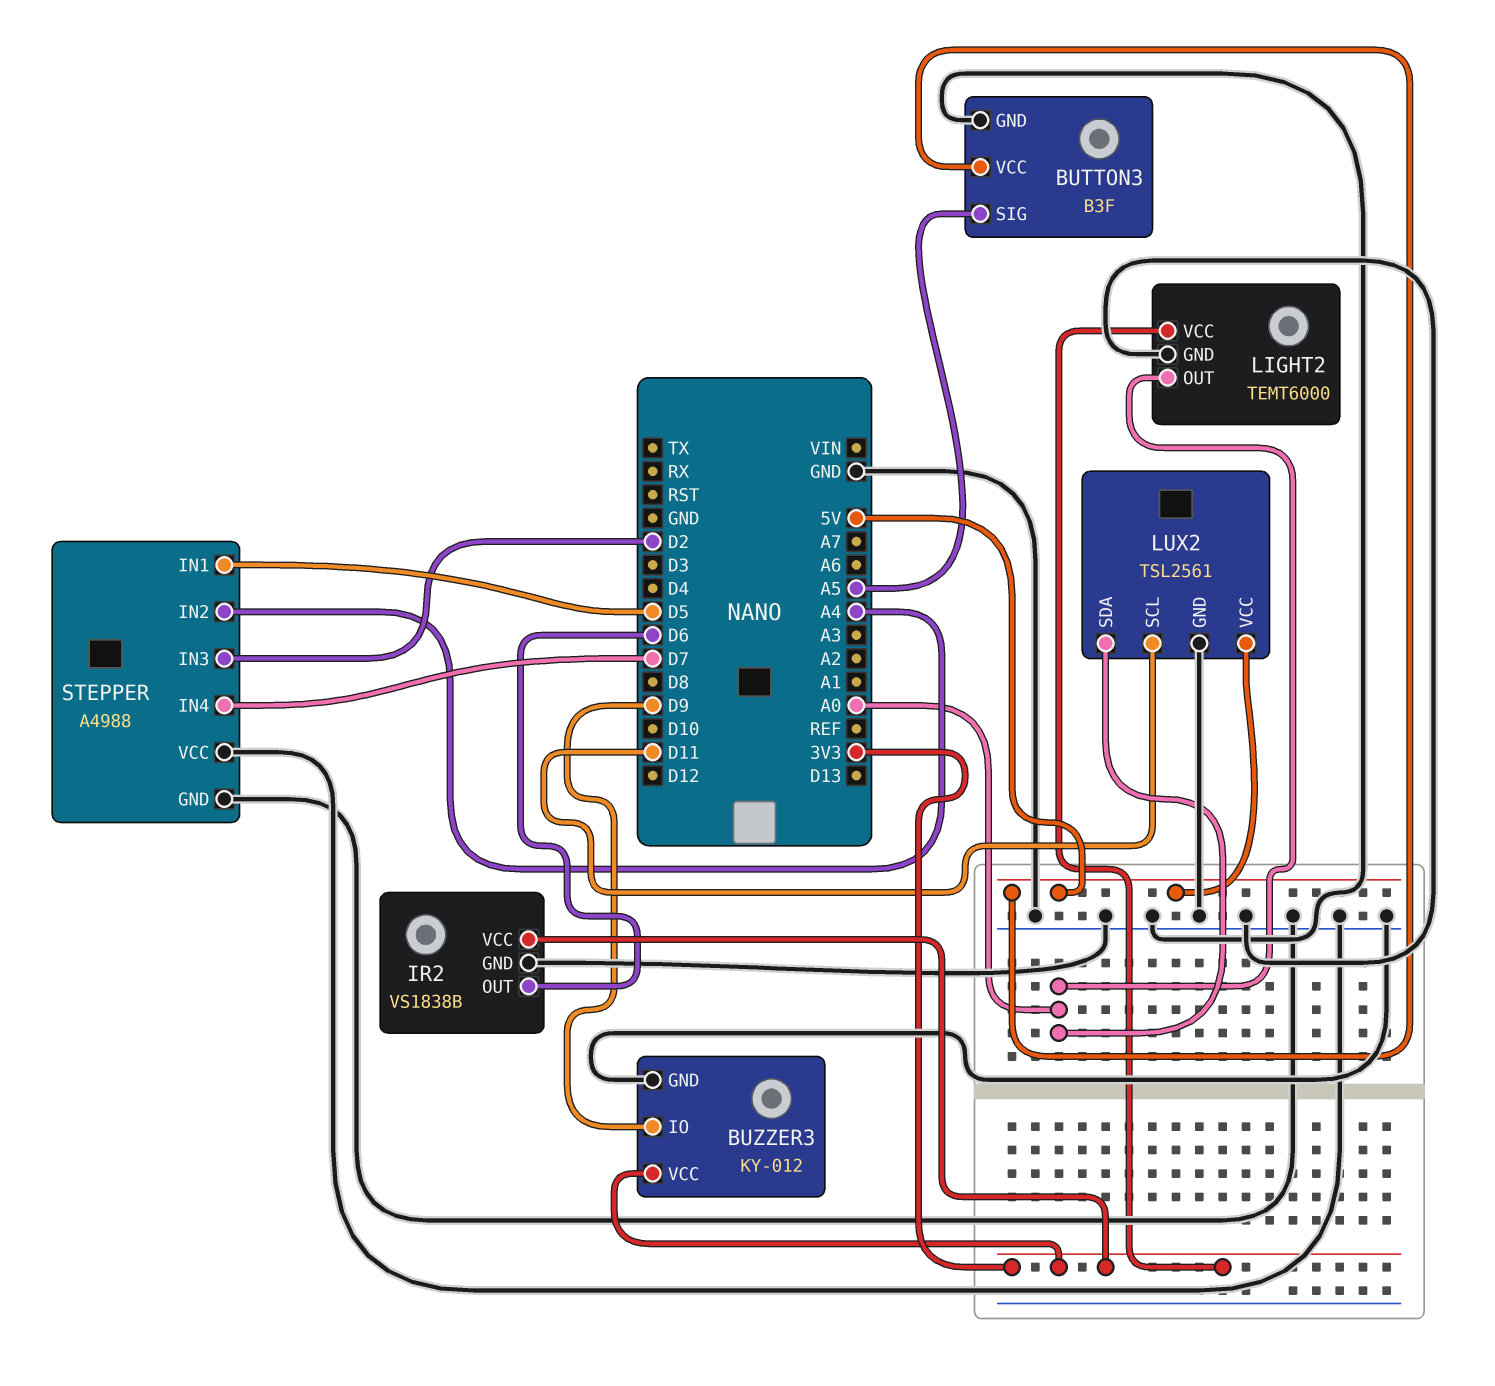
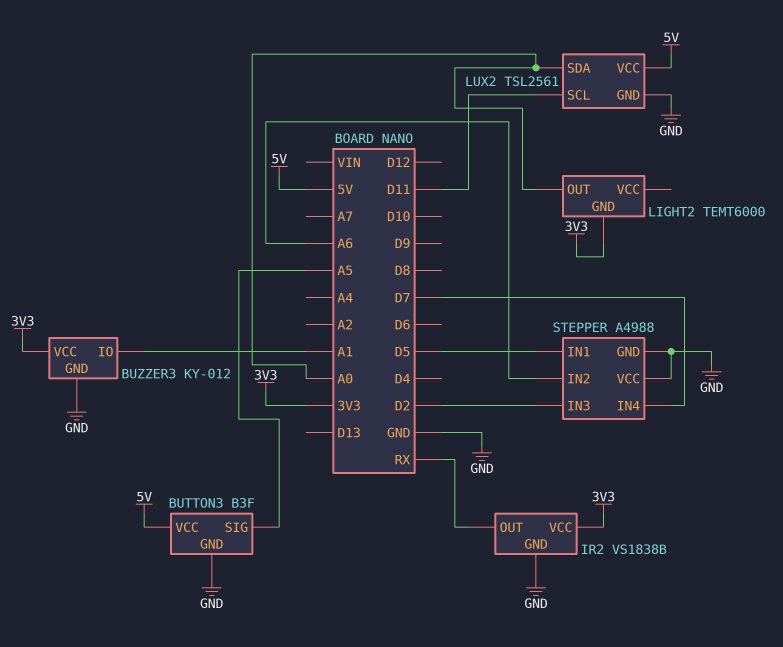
BUZZER3 pin IO: D9 -> A1
IR2 pin OUT: D6 -> RX
LIGHT2 pin GND: GND -> 3V3
LIGHT2 pin VCC: 3V3 -> none
STEPPER pin IN2: A4 -> A6

